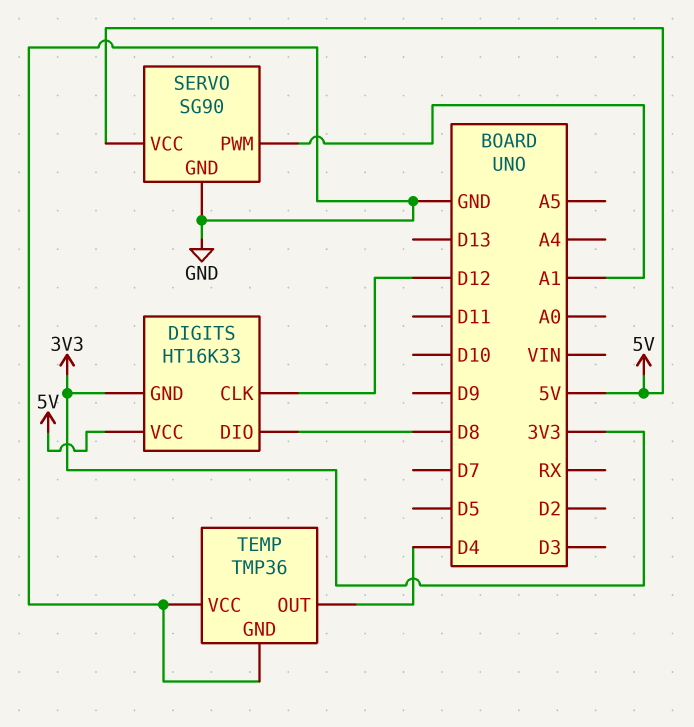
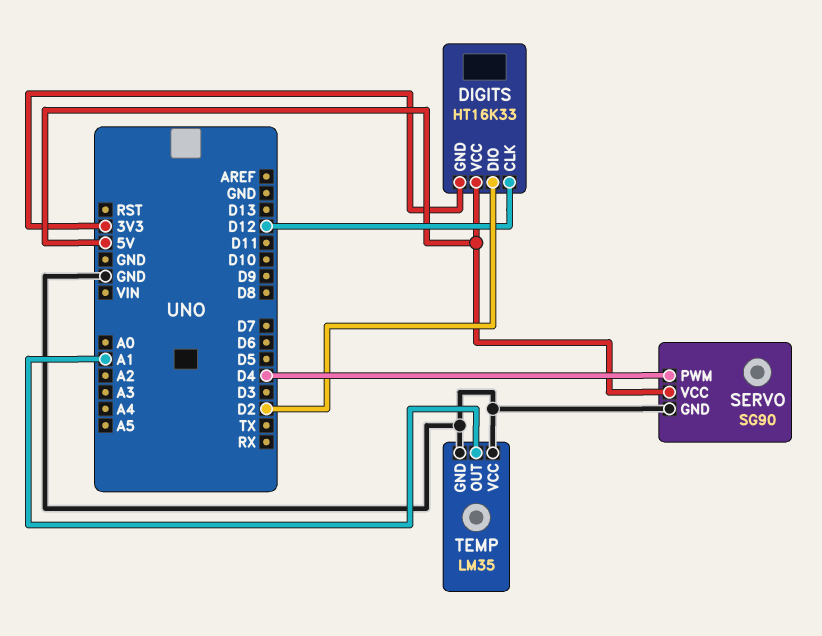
DIGITS pin DIO: D8 -> D2
SERVO pin PWM: A1 -> D4
TEMP: TMP36 -> LM35
TEMP pin OUT: D4 -> A1

